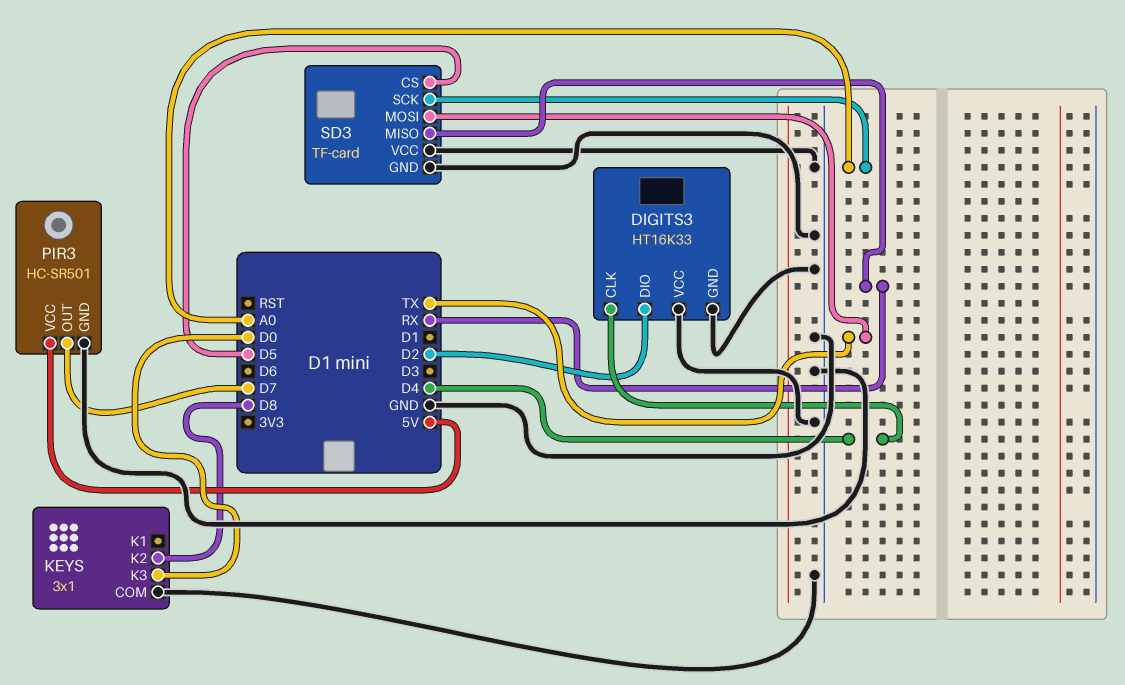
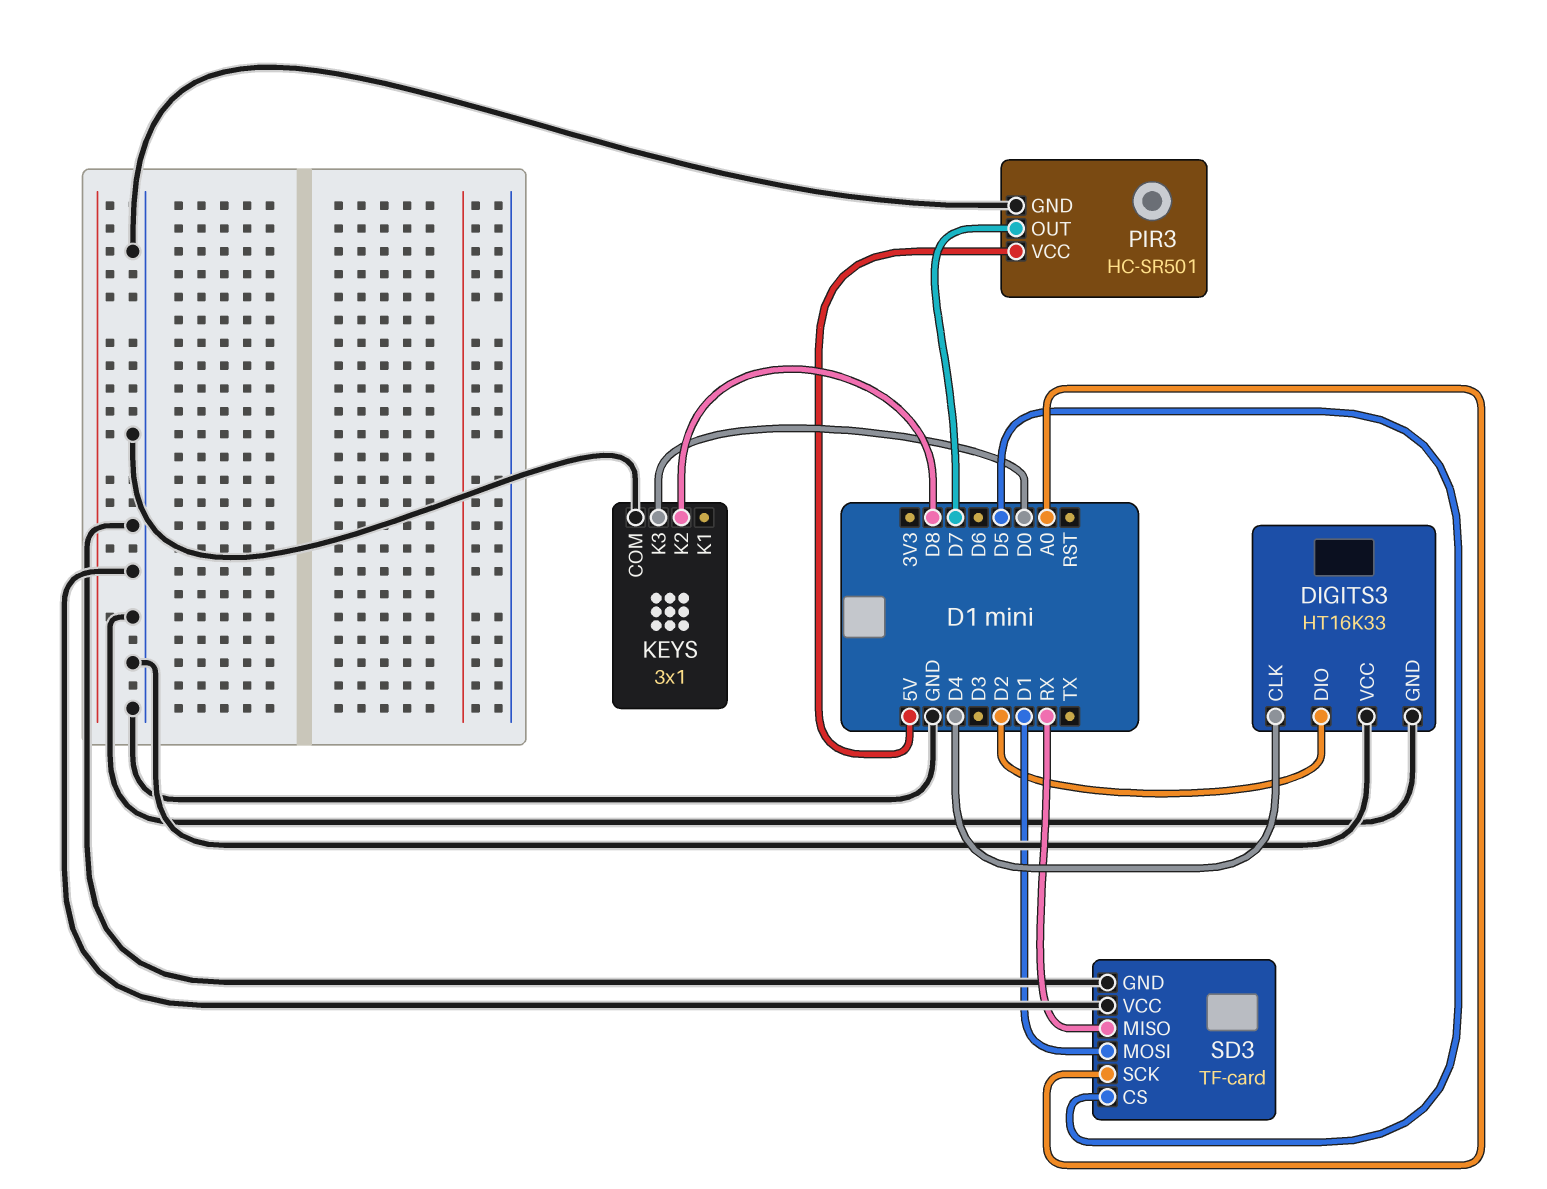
SD3 pin MOSI: TX -> D1

